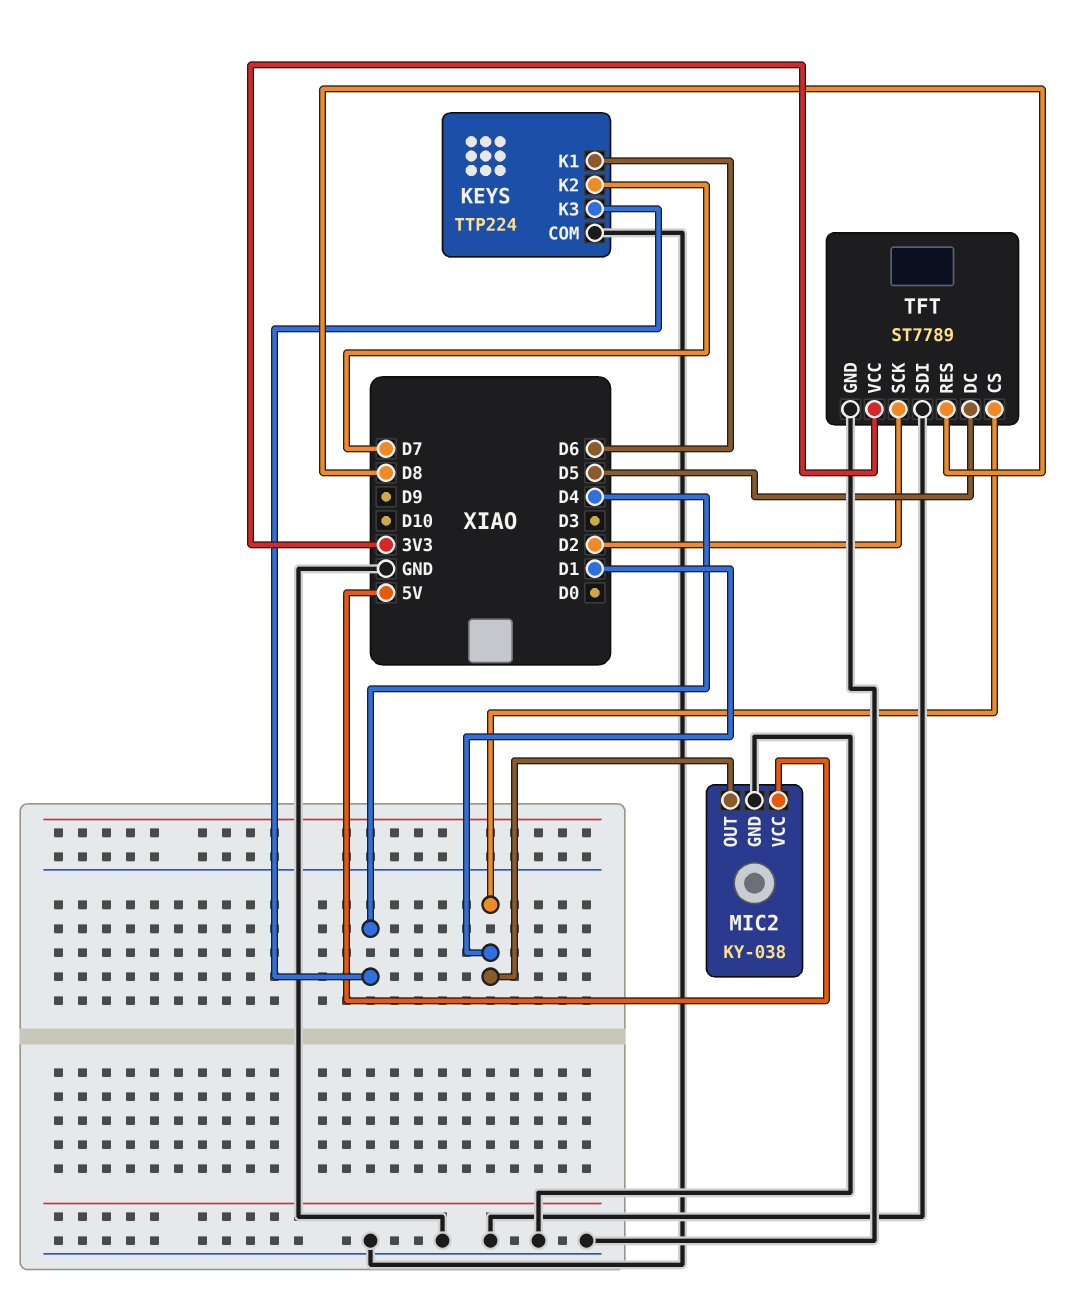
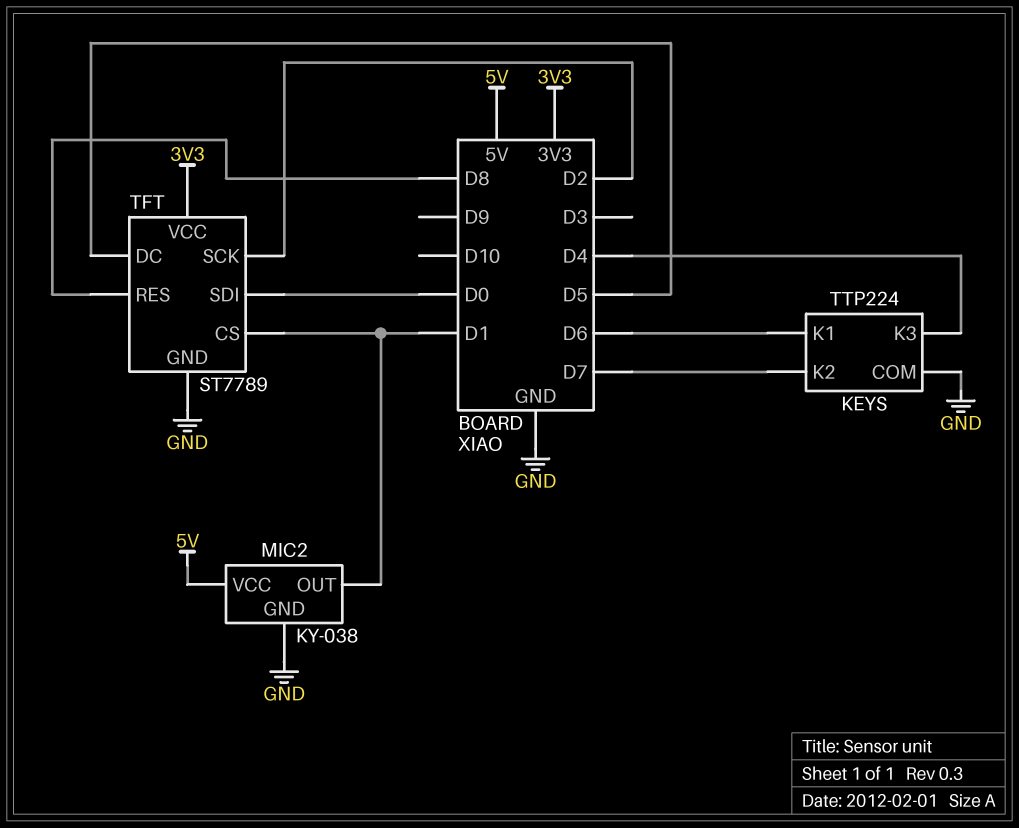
TFT pin SDI: GND -> D0

